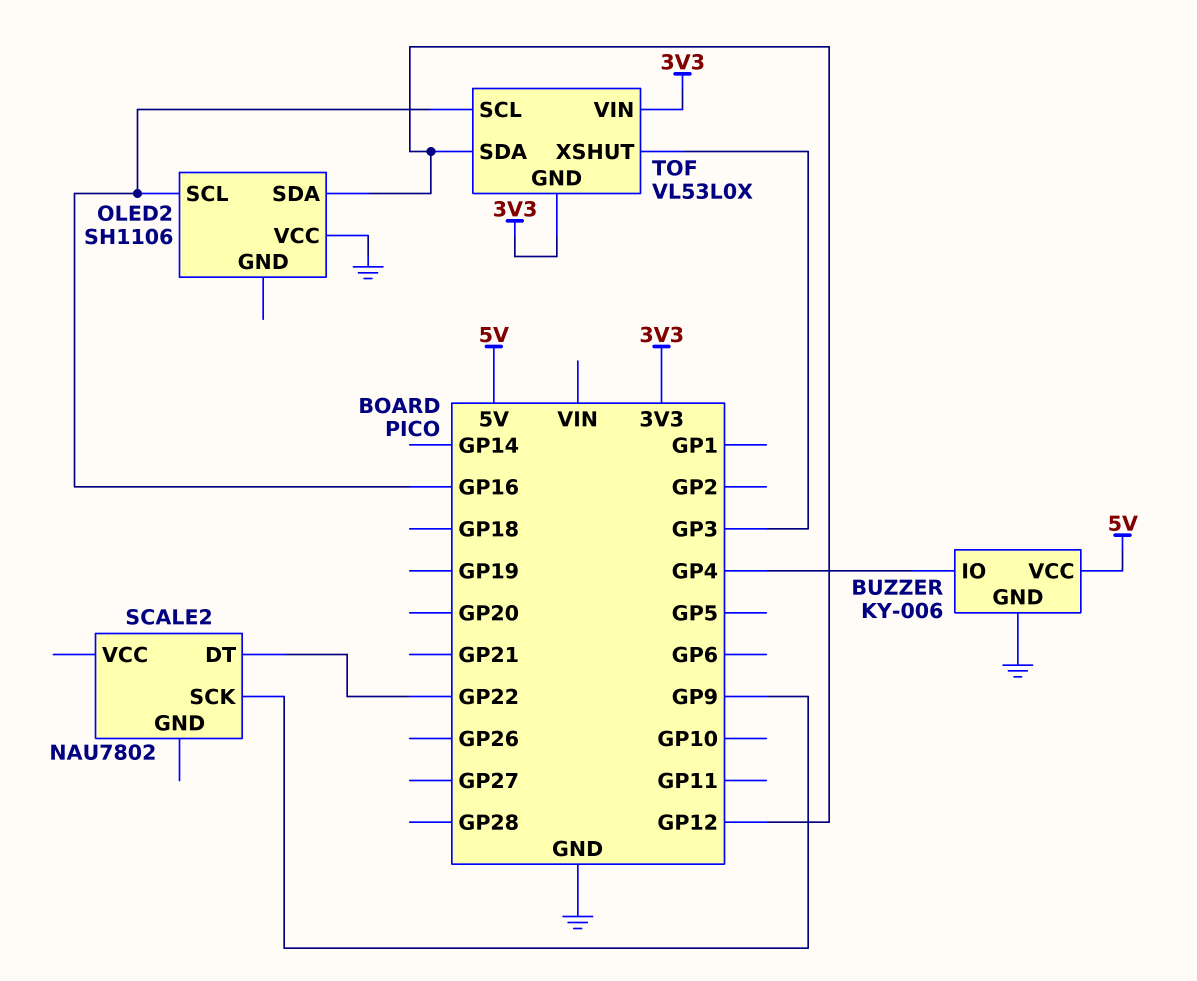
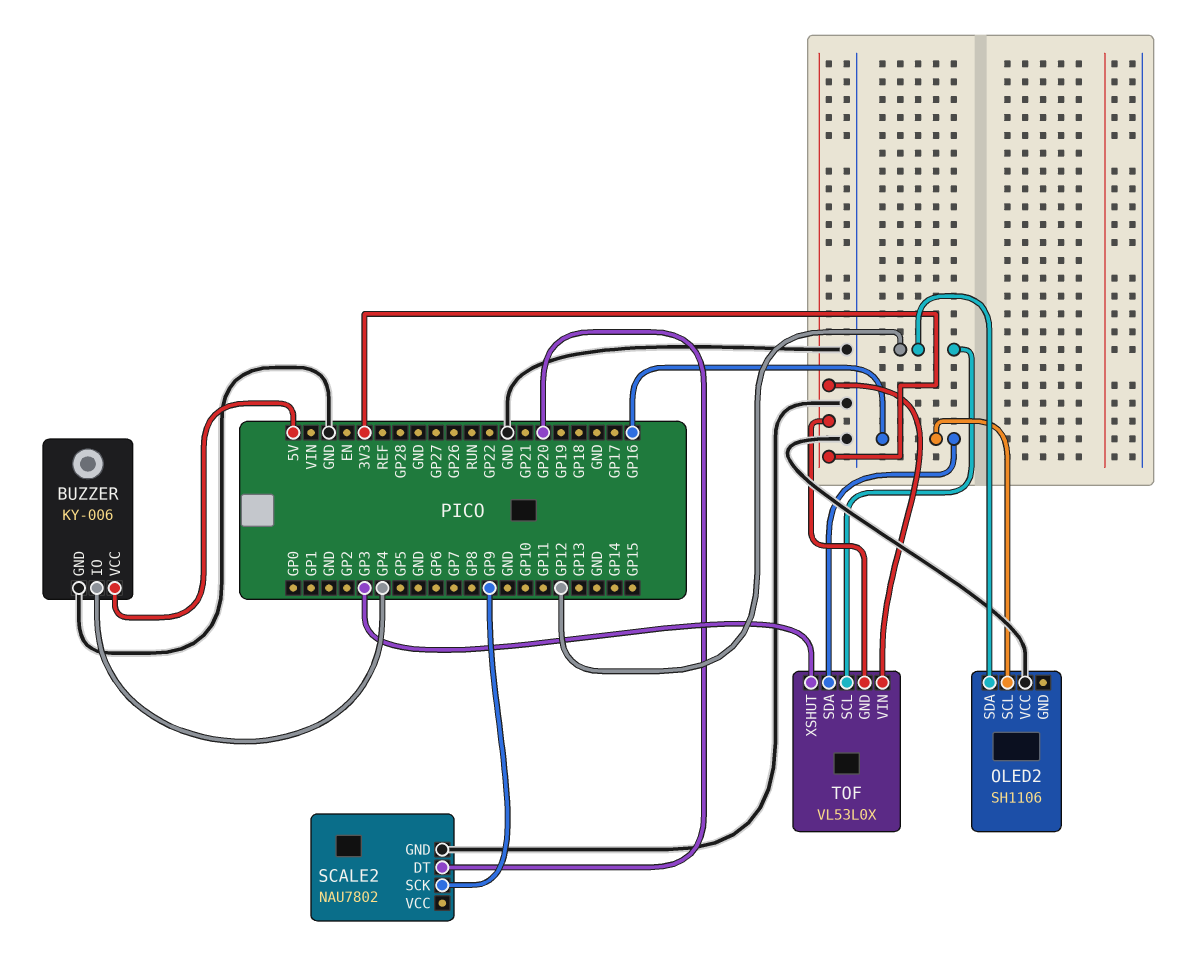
SCALE2 pin DT: GP22 -> GP20
SCALE2 pin GND: none -> GND
TOF pin SCL: GP16 -> GP12
TOF pin SDA: GP12 -> GP16

